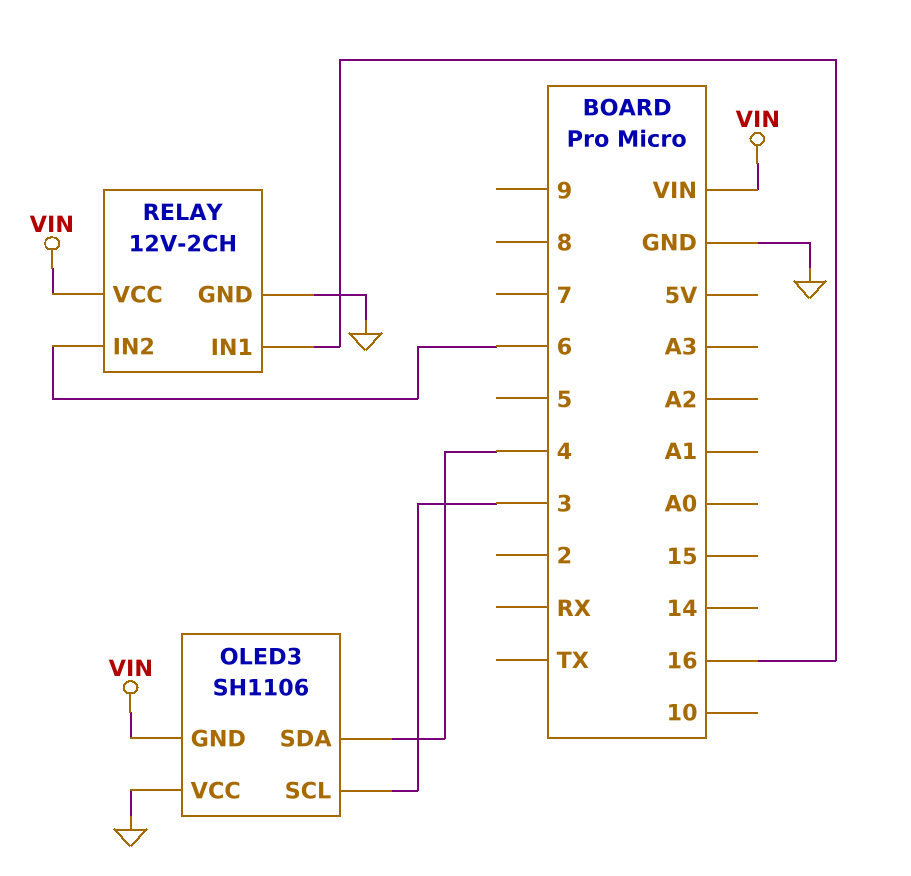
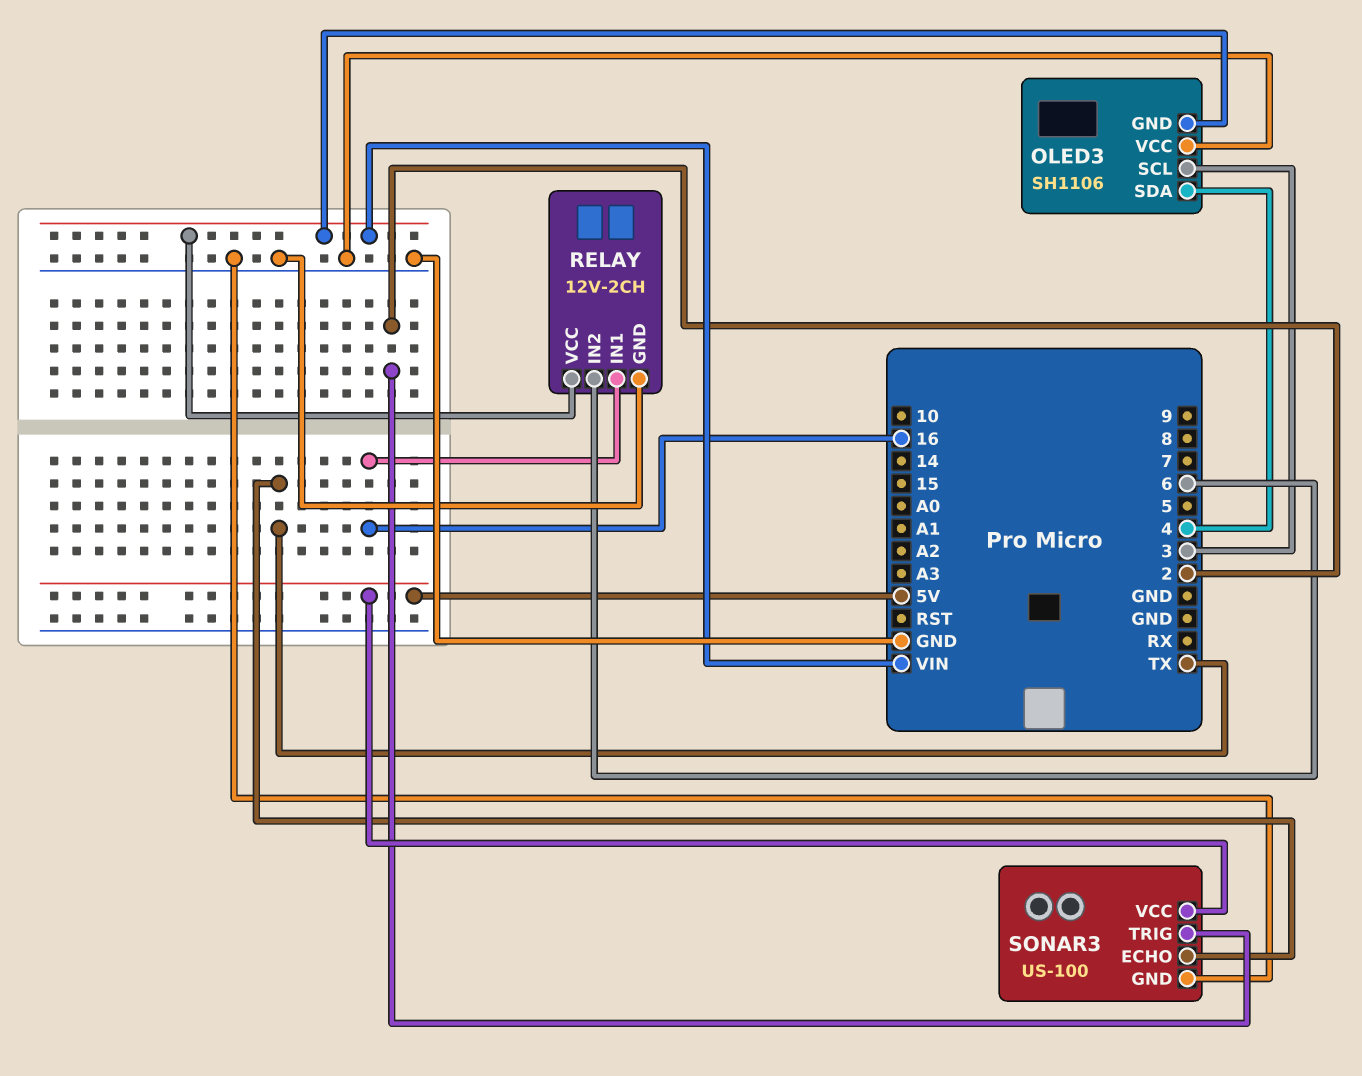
SONAR3: none -> US-100
SONAR3 pin ECHO: none -> TX
SONAR3 pin GND: none -> GND
SONAR3 pin TRIG: none -> 2
SONAR3 pin VCC: none -> 5V

